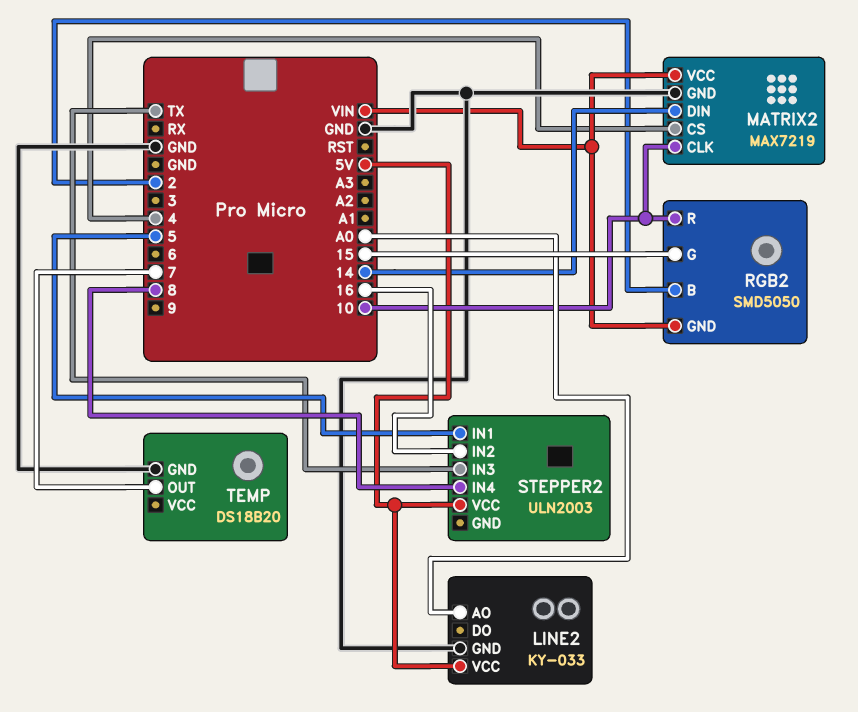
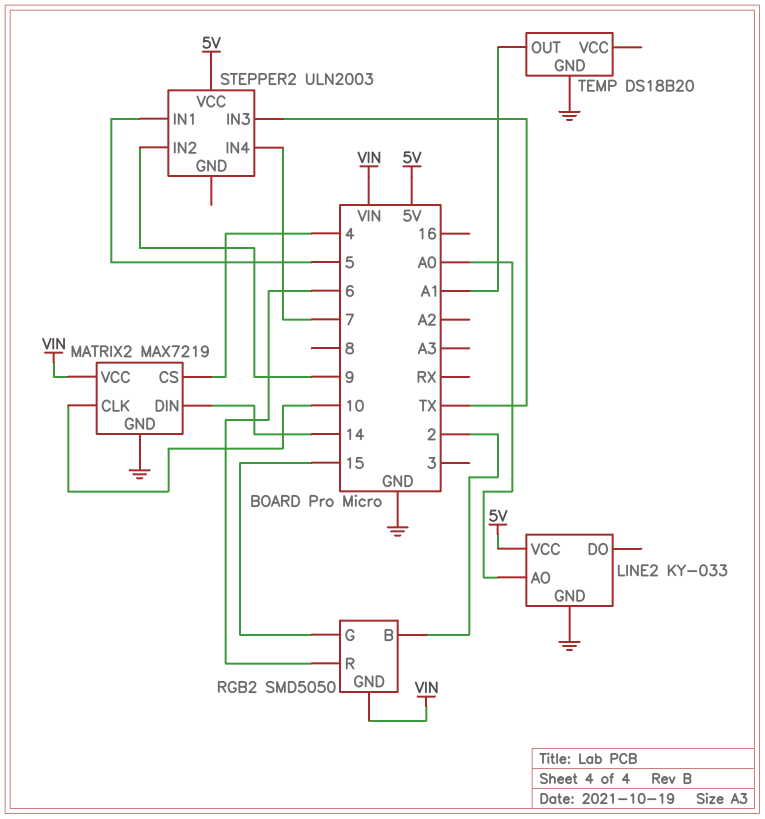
RGB2 pin R: 10 -> 6
STEPPER2 pin IN2: 16 -> 9
STEPPER2 pin IN4: 8 -> 7
TEMP pin OUT: 7 -> A1

